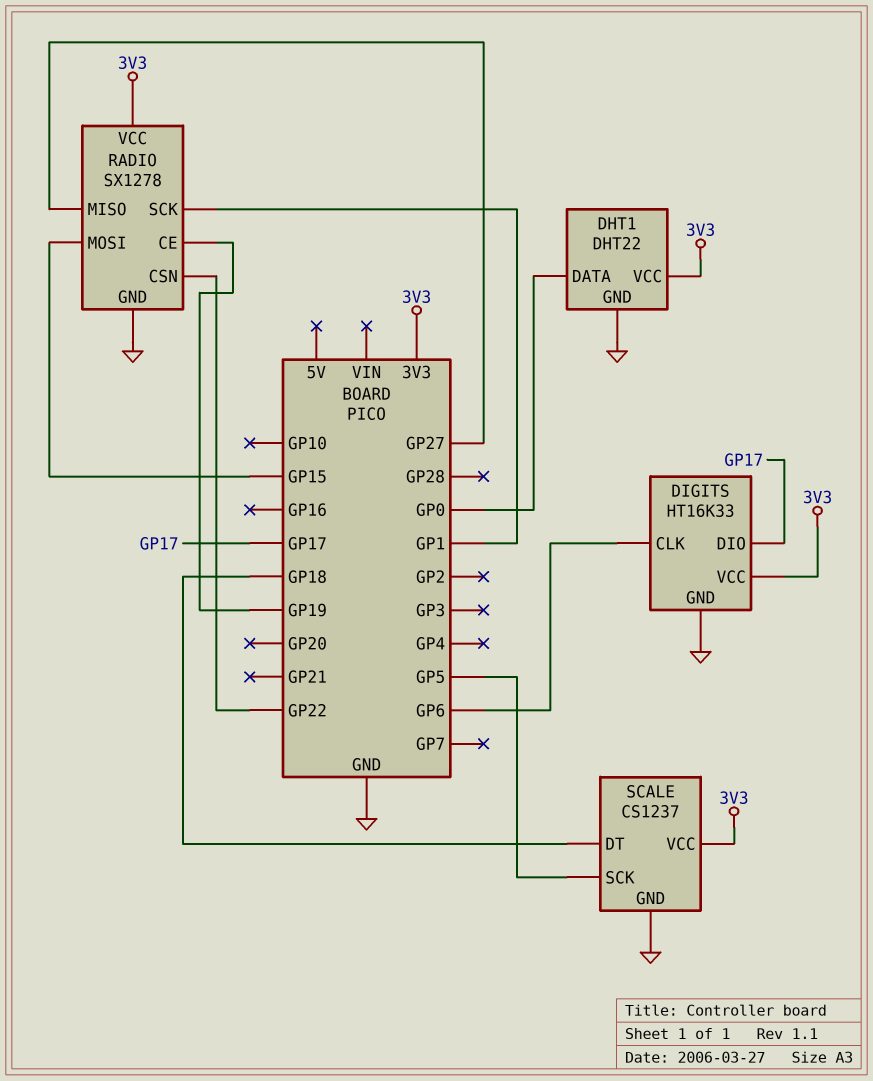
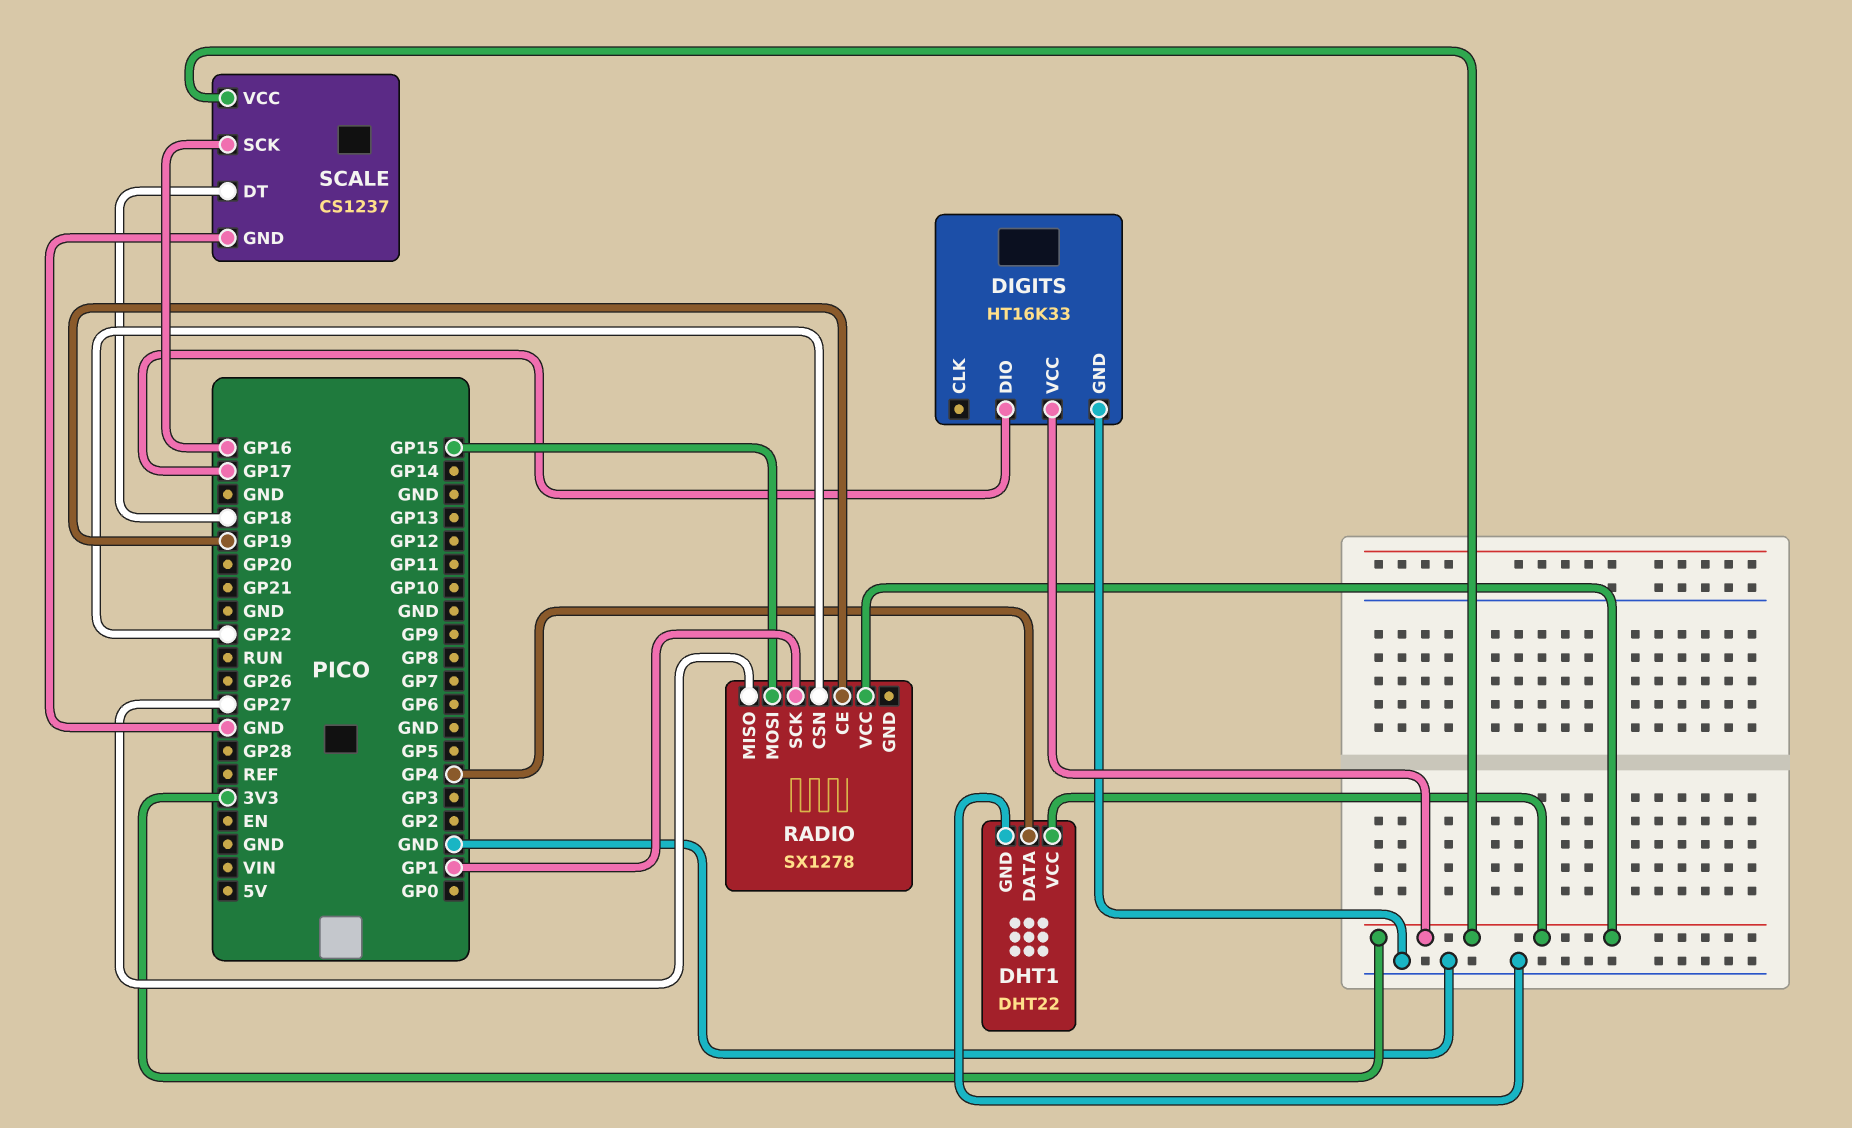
DHT1 pin DATA: GP0 -> GP4
DIGITS pin CLK: GP6 -> none
RADIO pin GND: GND -> none
SCALE pin SCK: GP5 -> GP16

